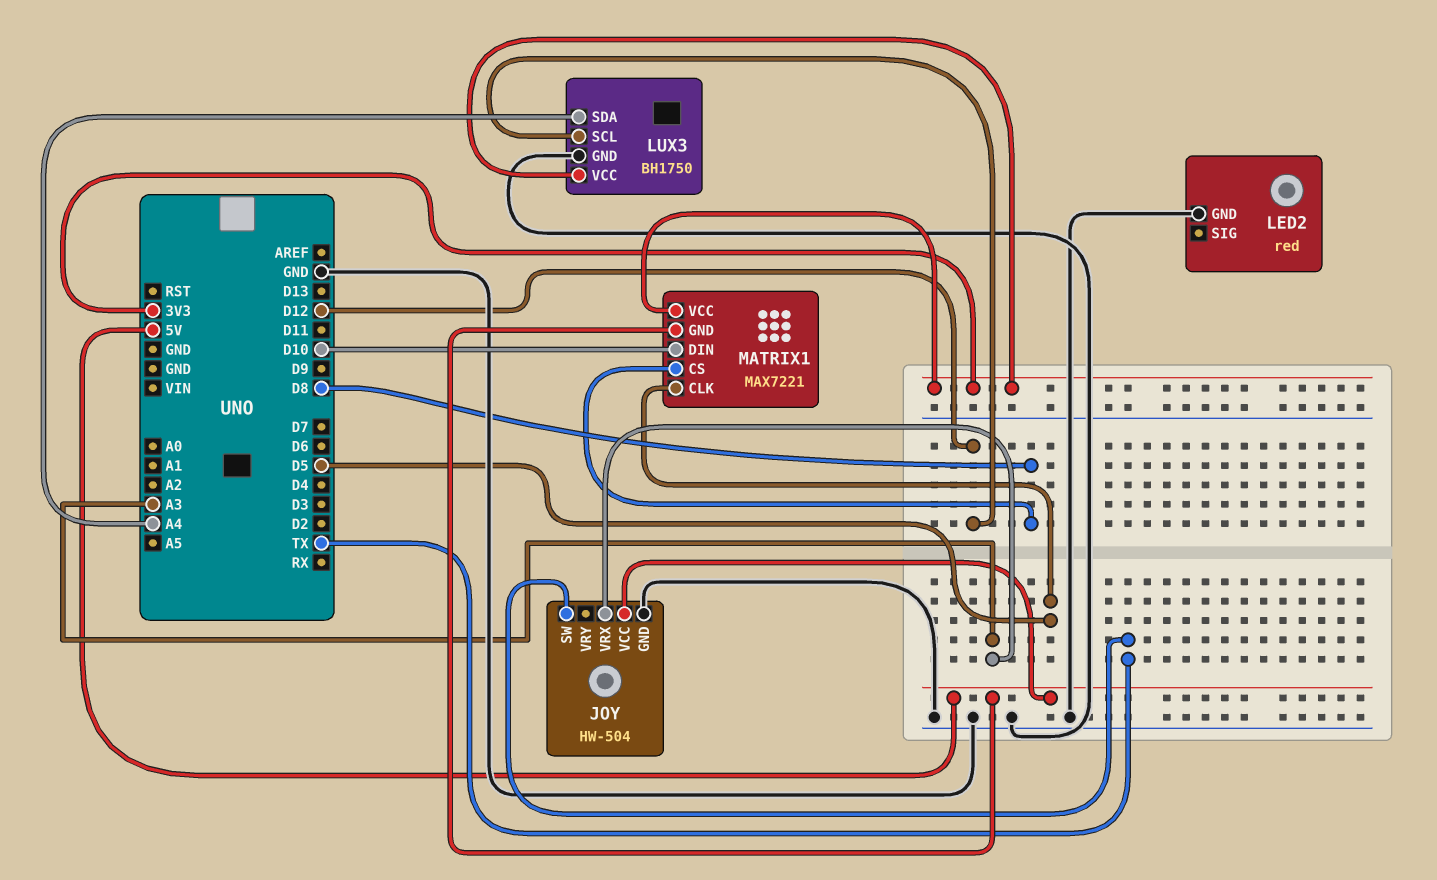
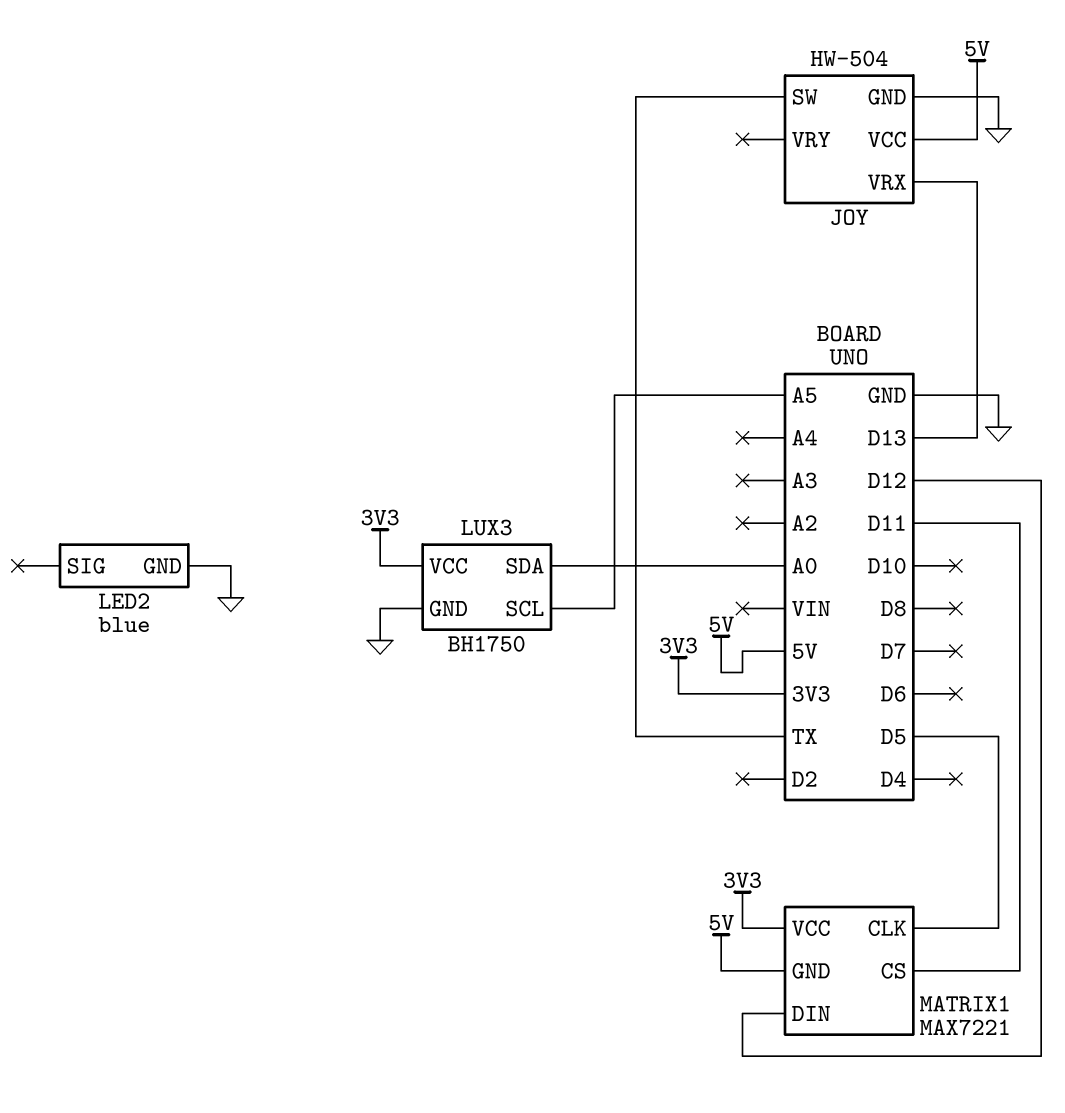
JOY pin VRX: A3 -> D13
LED2: red -> blue
LUX3 pin SCL: D12 -> A5
LUX3 pin SDA: A4 -> A0
MATRIX1 pin CS: D8 -> D11
MATRIX1 pin DIN: D10 -> D12

